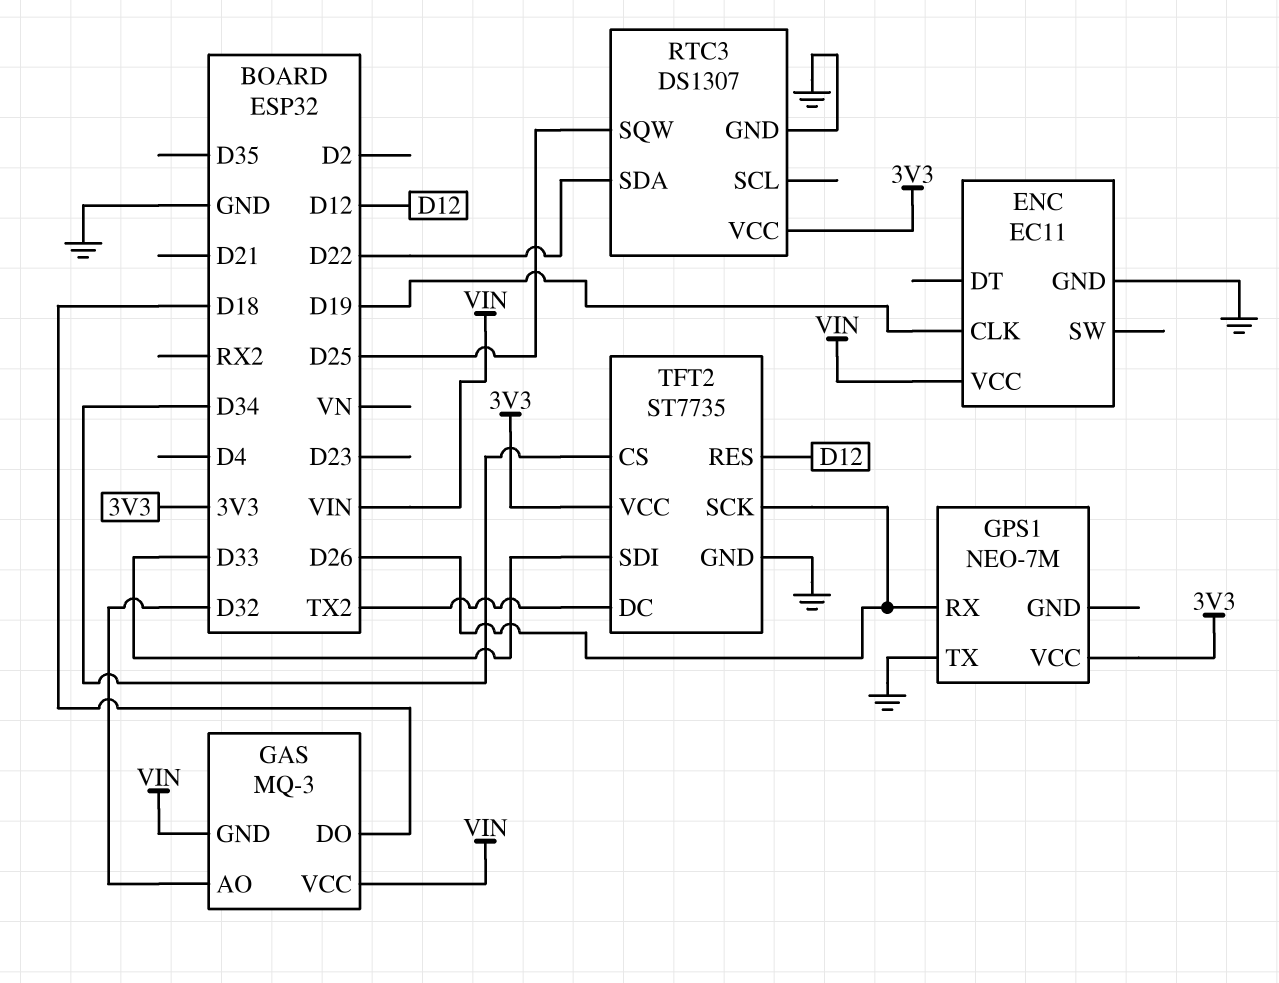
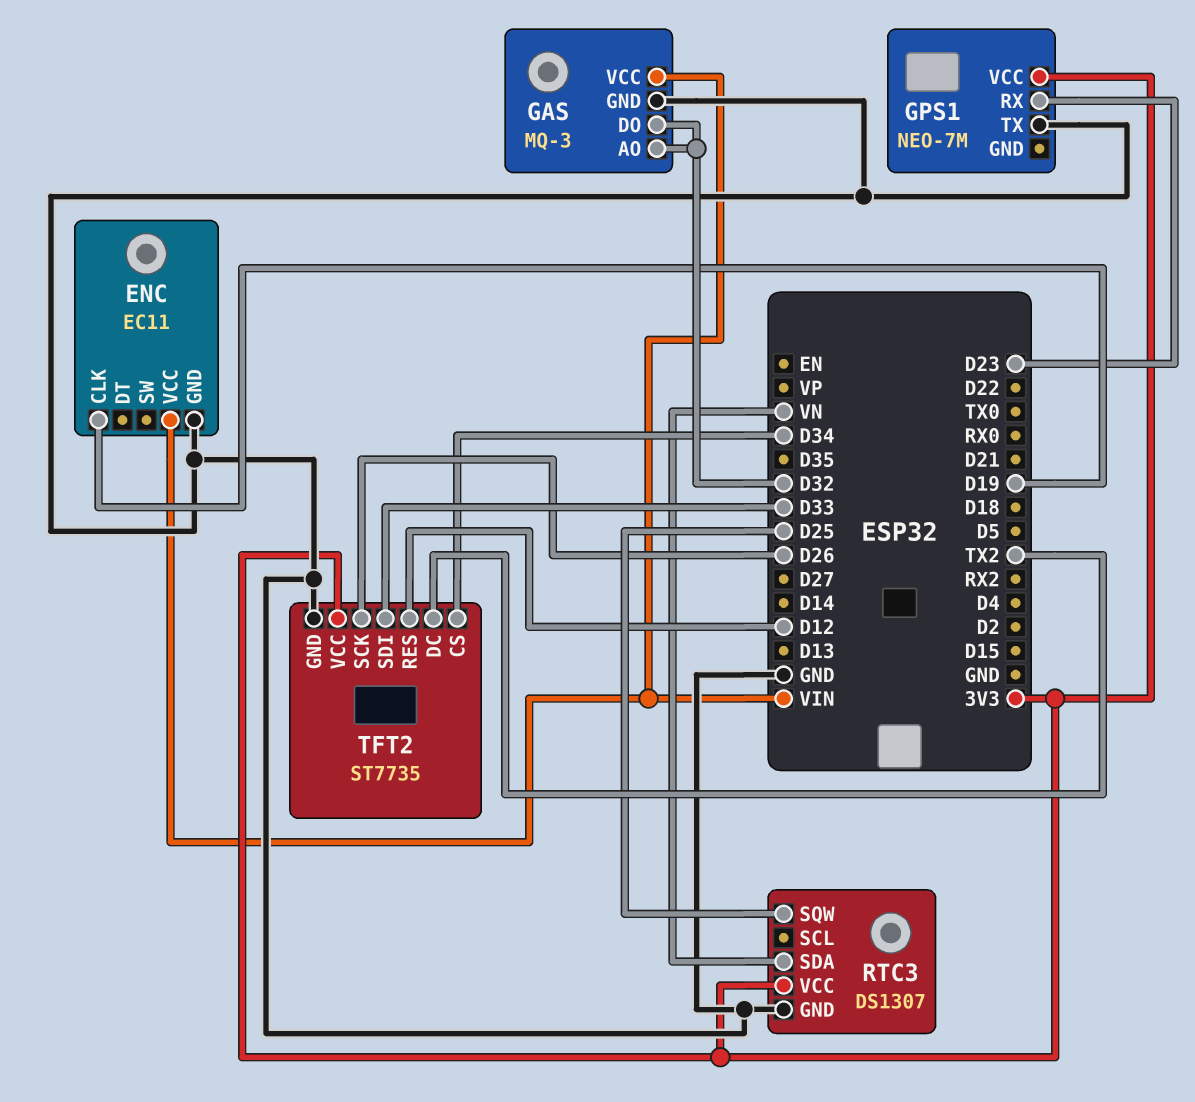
GAS pin DO: D18 -> D32
GAS pin GND: VIN -> GND
GPS1 pin RX: D26 -> D23
RTC3 pin SDA: D22 -> VN

